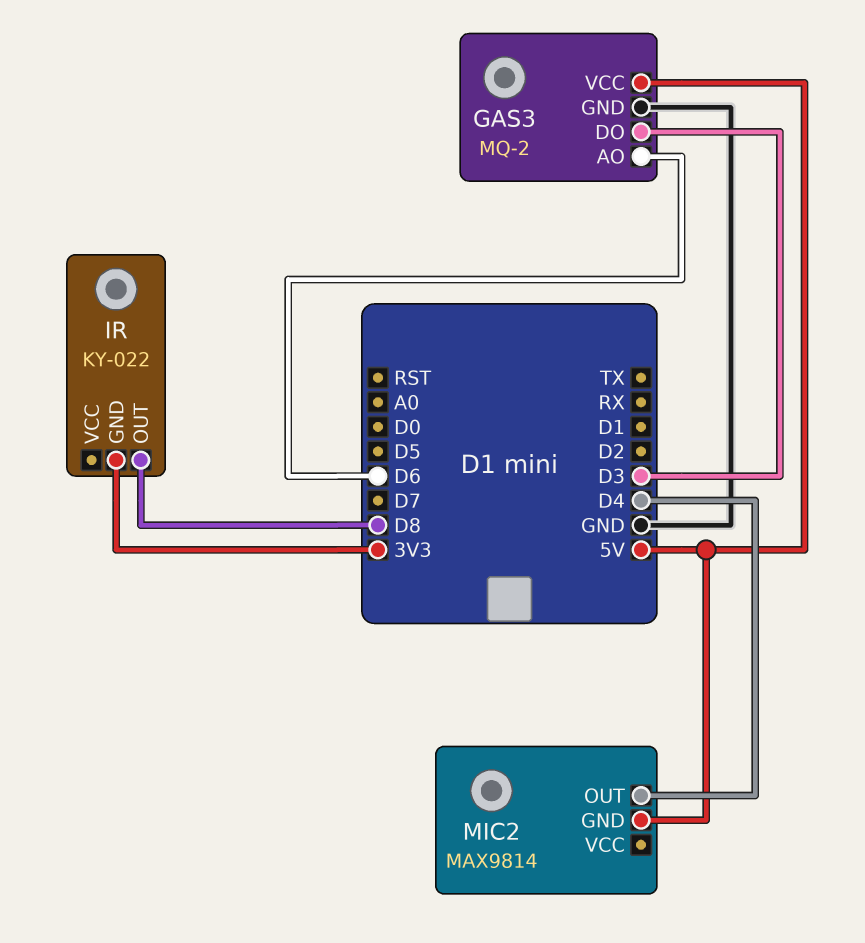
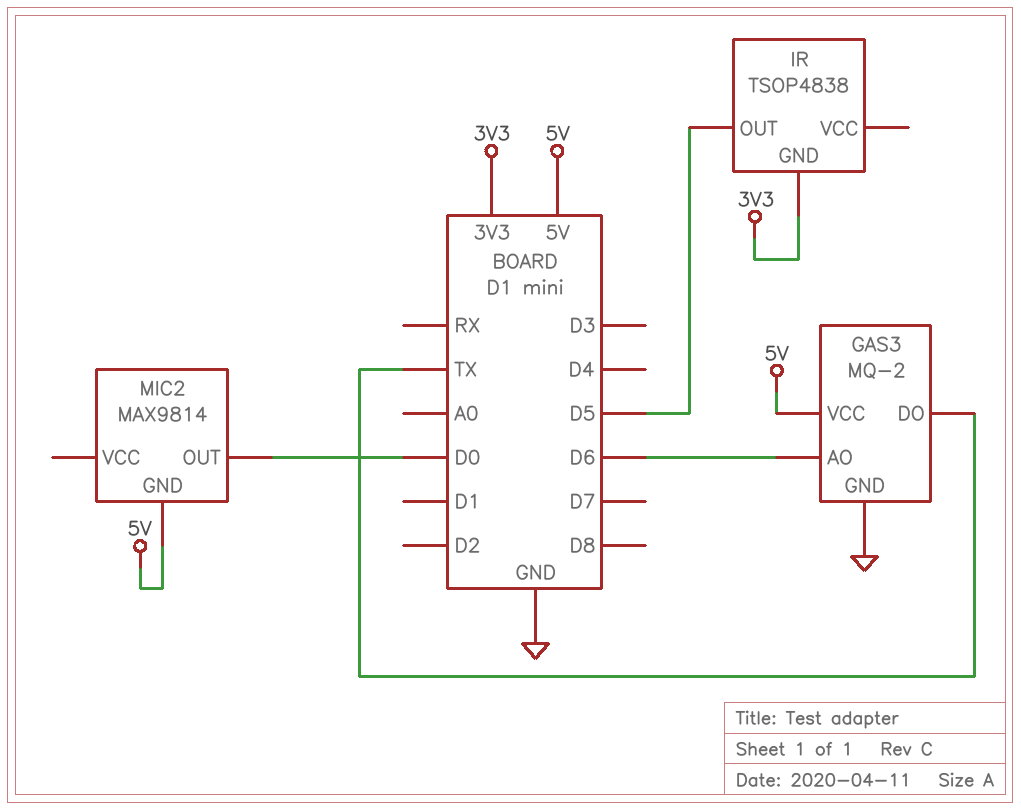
GAS3 pin DO: D3 -> TX
IR: KY-022 -> TSOP4838
IR pin OUT: D8 -> D5
MIC2 pin OUT: D4 -> D0

